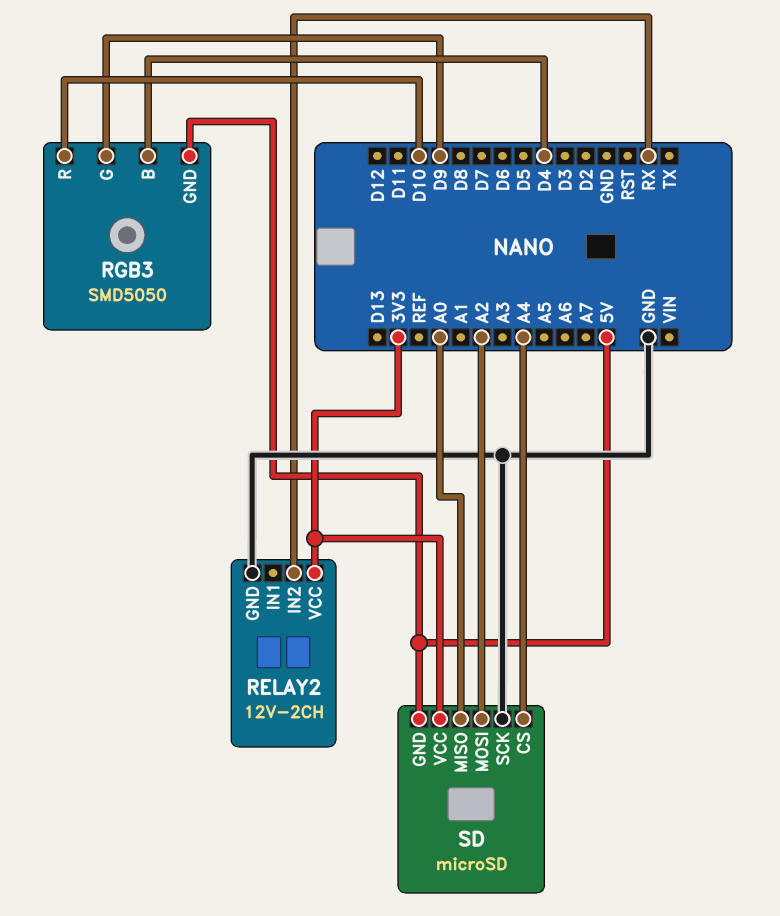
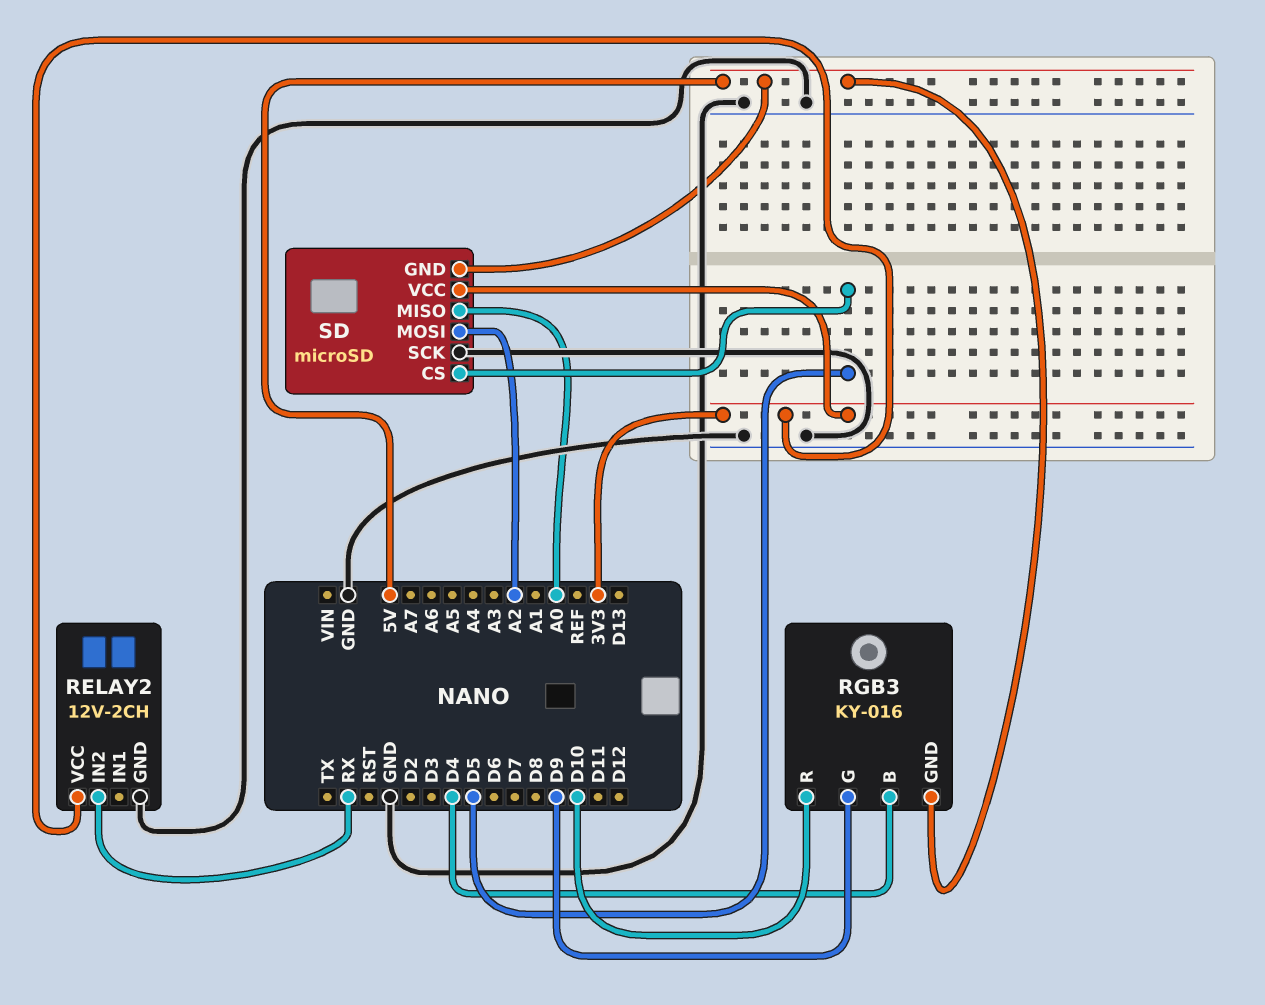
RGB3: SMD5050 -> KY-016
SD pin CS: A4 -> D5

